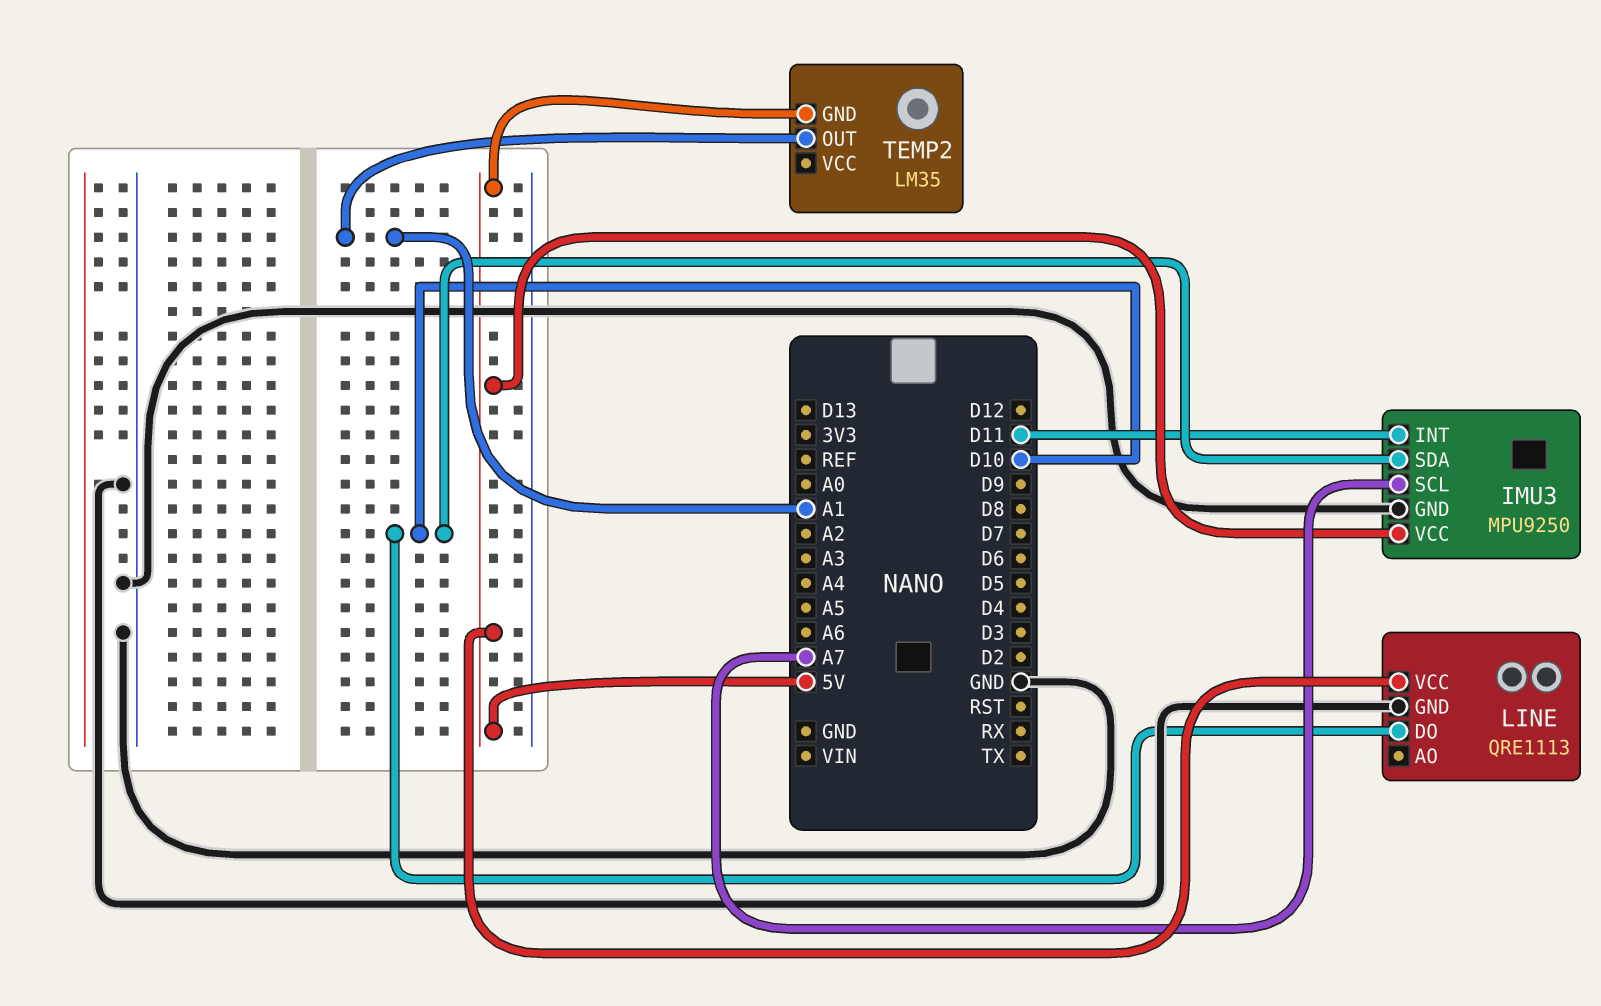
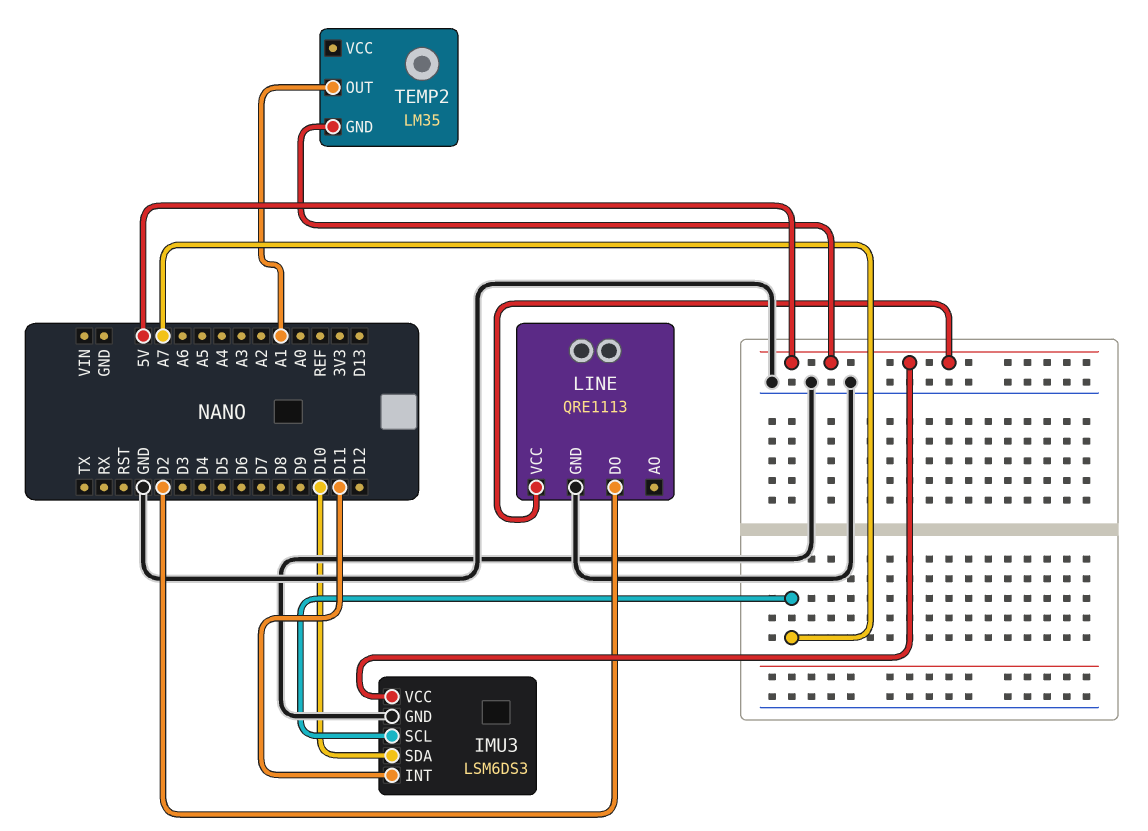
IMU3: MPU9250 -> LSM6DS3
LINE pin DO: D10 -> D2

